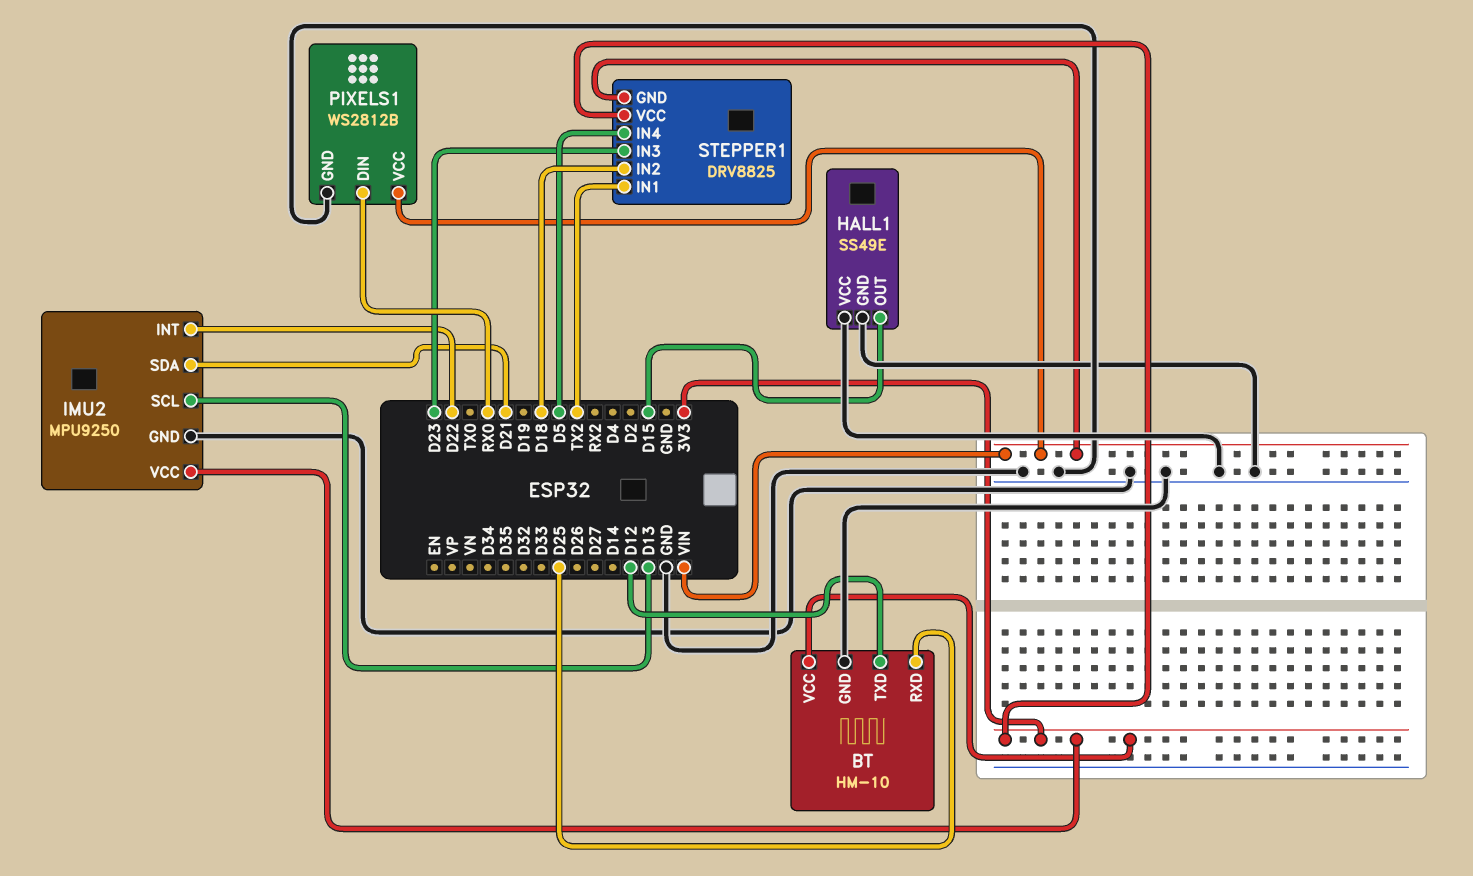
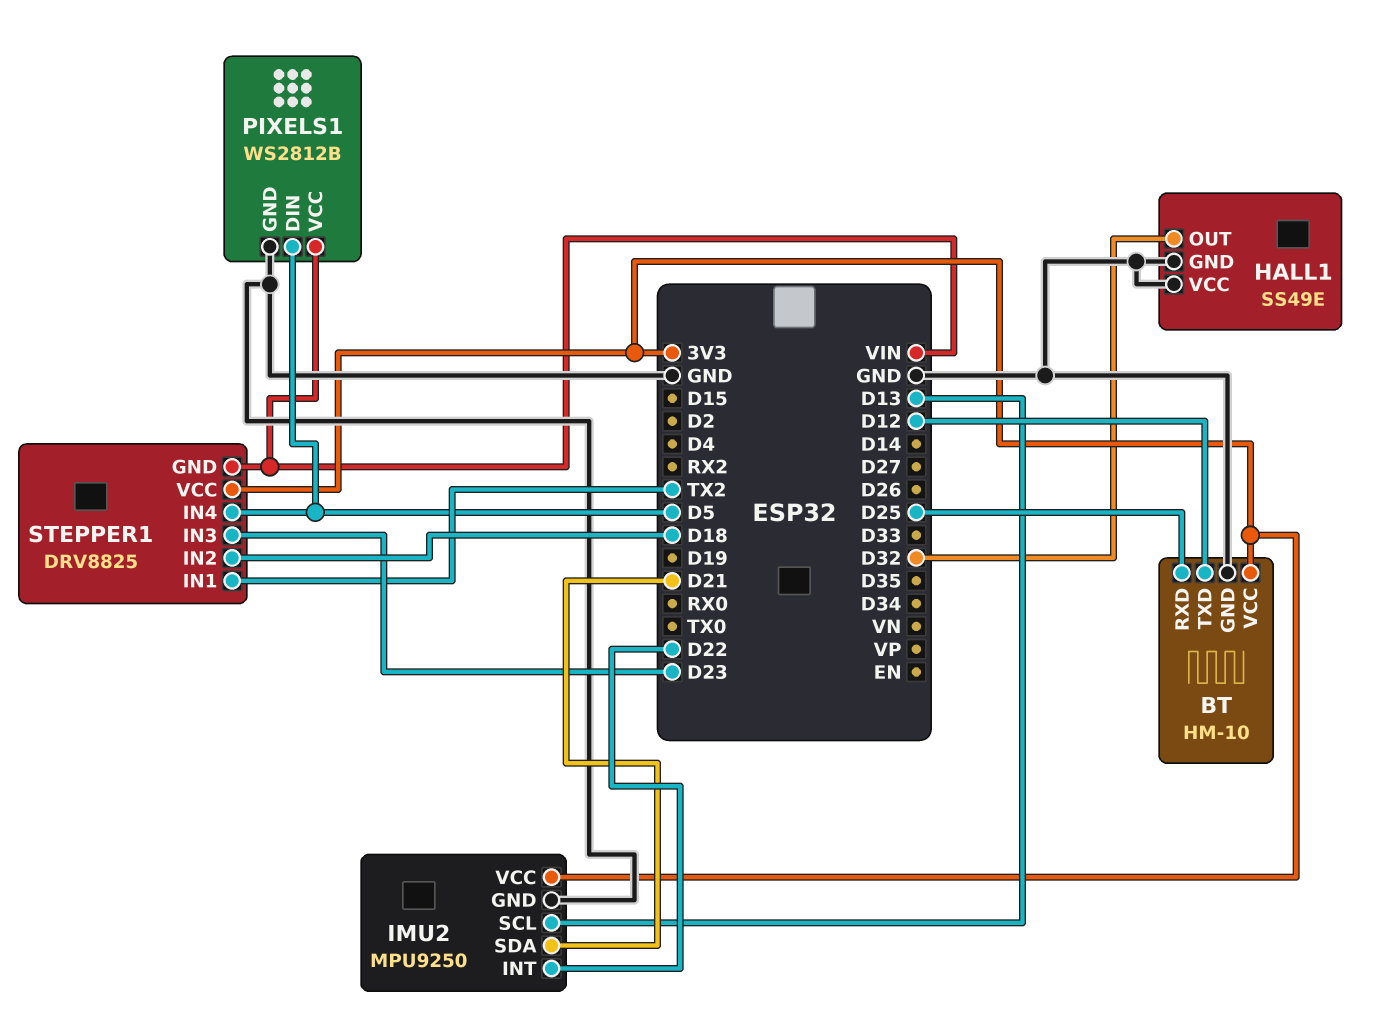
HALL1 pin OUT: D15 -> D32
PIXELS1 pin DIN: RX0 -> D5

